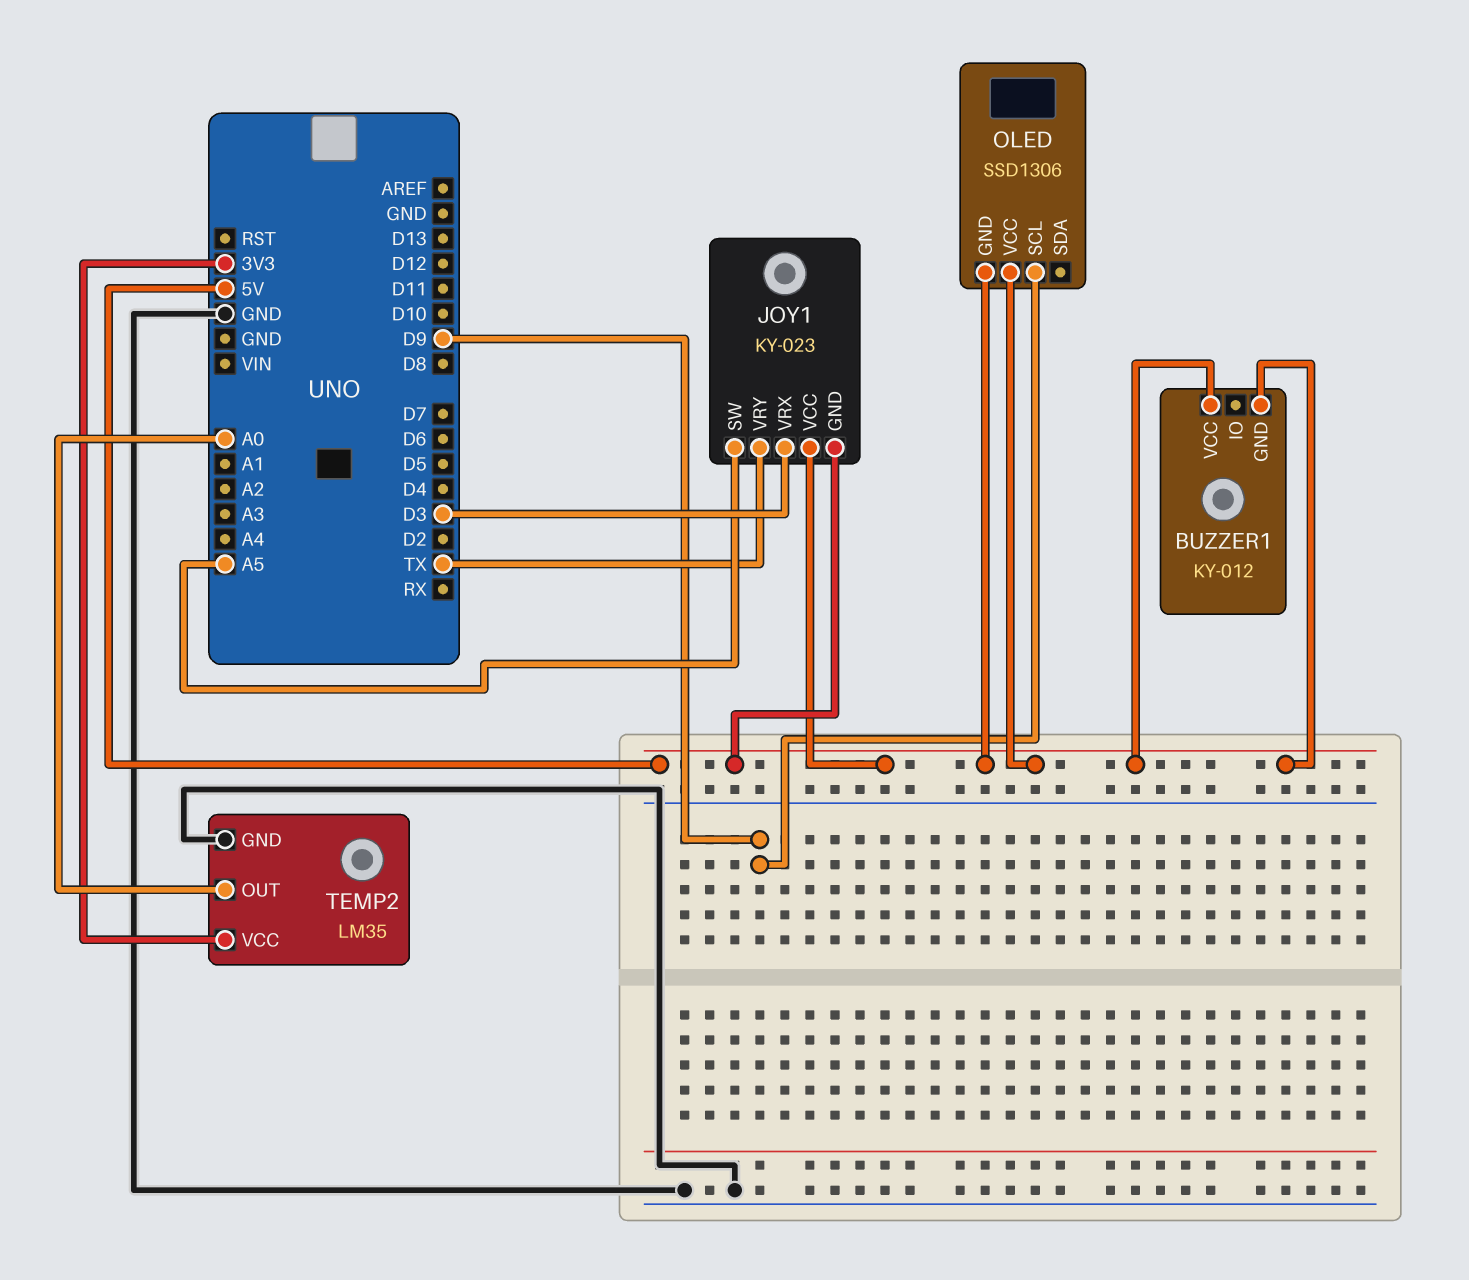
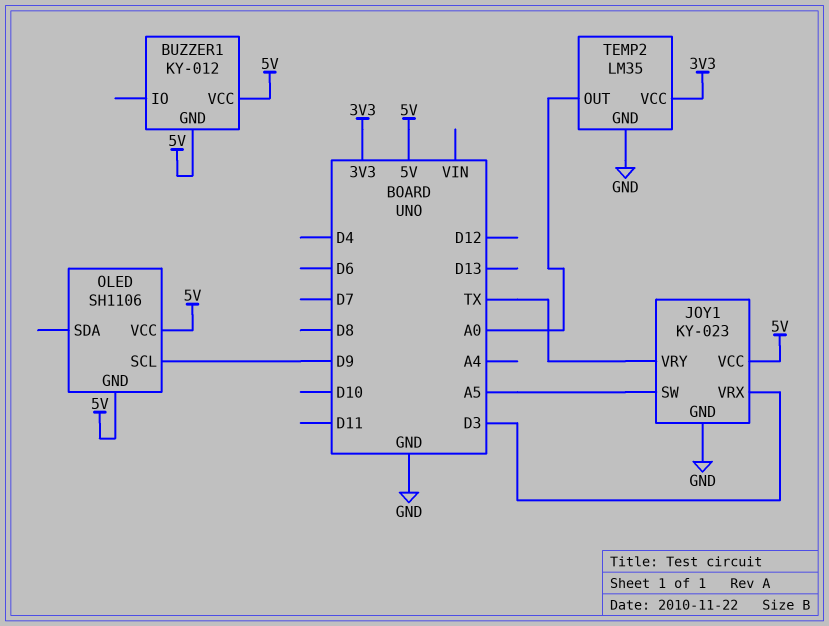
JOY1 pin GND: 5V -> GND
OLED: SSD1306 -> SH1106

